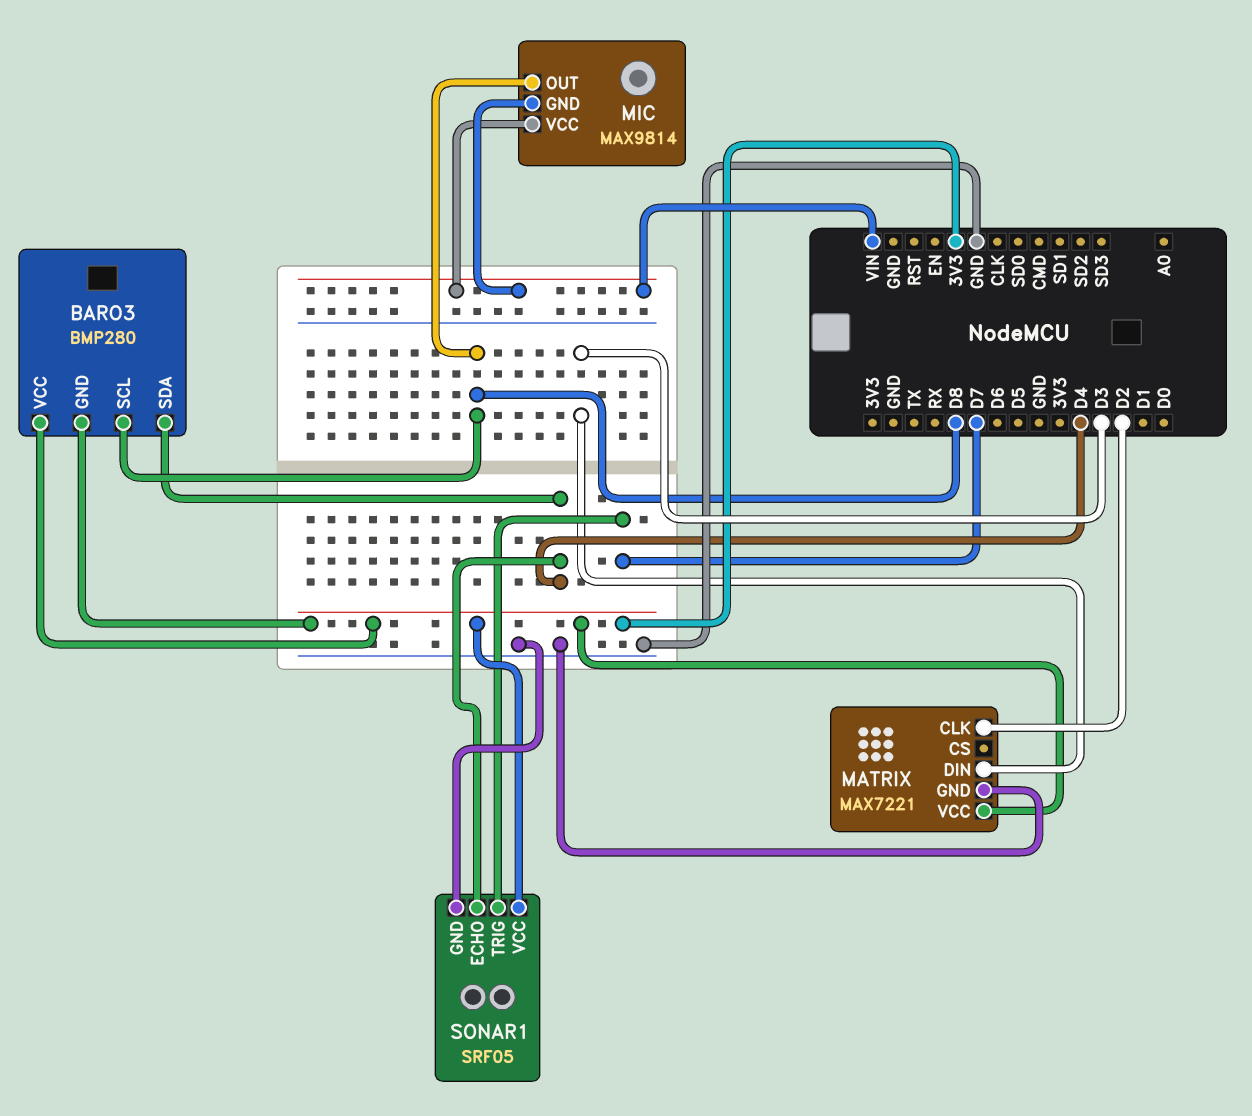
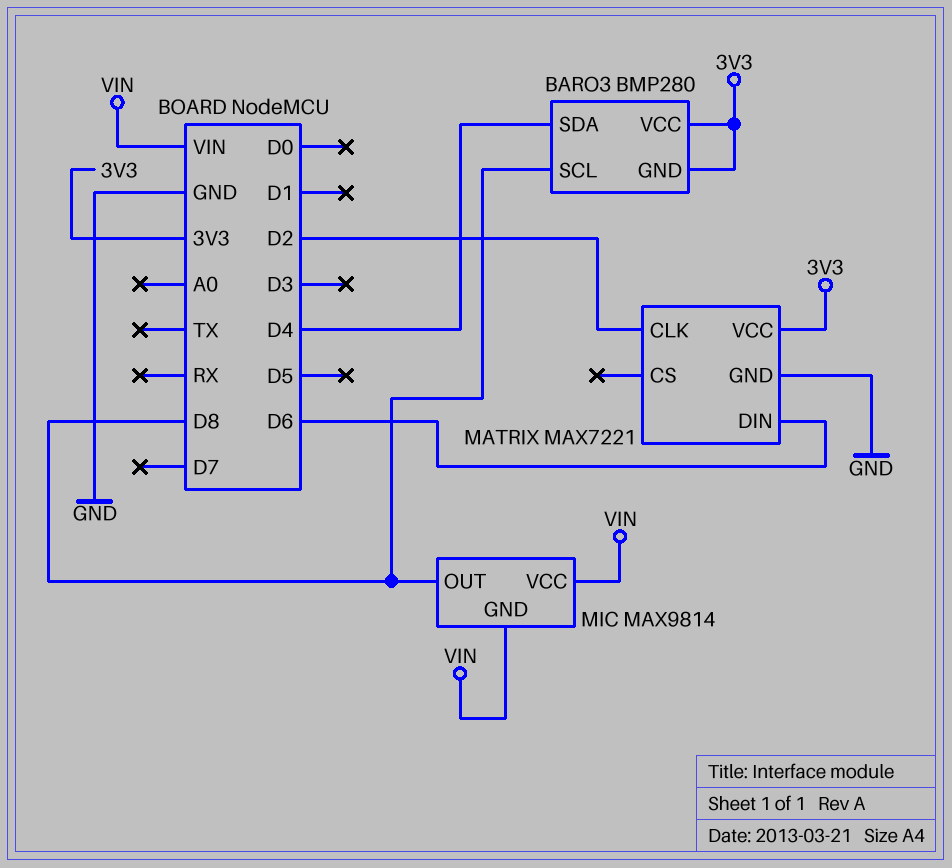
MATRIX pin DIN: D3 -> D6
SONAR1: SRF05 -> none
SONAR1 pin ECHO: D4 -> none
SONAR1 pin GND: GND -> none
SONAR1 pin TRIG: D7 -> none
SONAR1 pin VCC: 3V3 -> none

